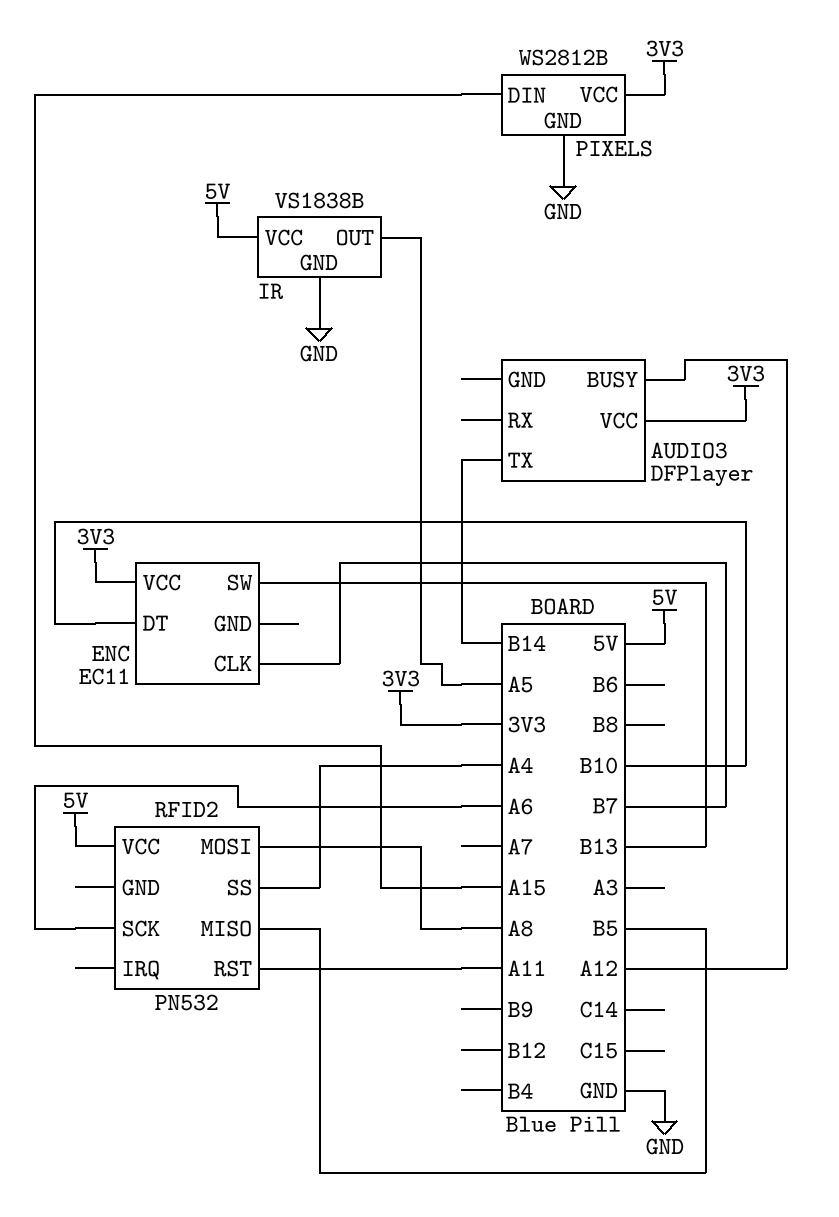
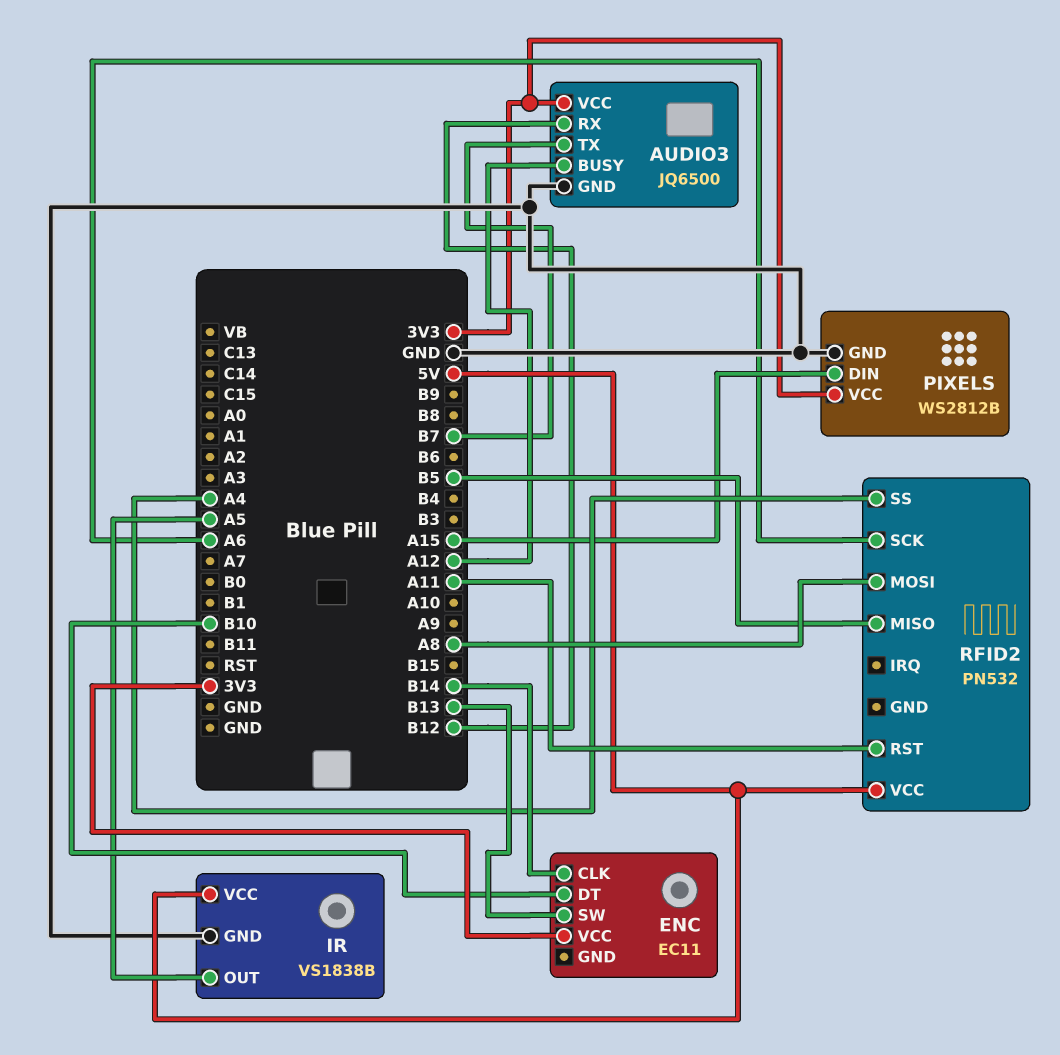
AUDIO3: DFPlayer -> JQ6500
AUDIO3 pin GND: none -> GND
AUDIO3 pin RX: none -> B12
AUDIO3 pin TX: B14 -> B7
ENC pin CLK: B7 -> B14

